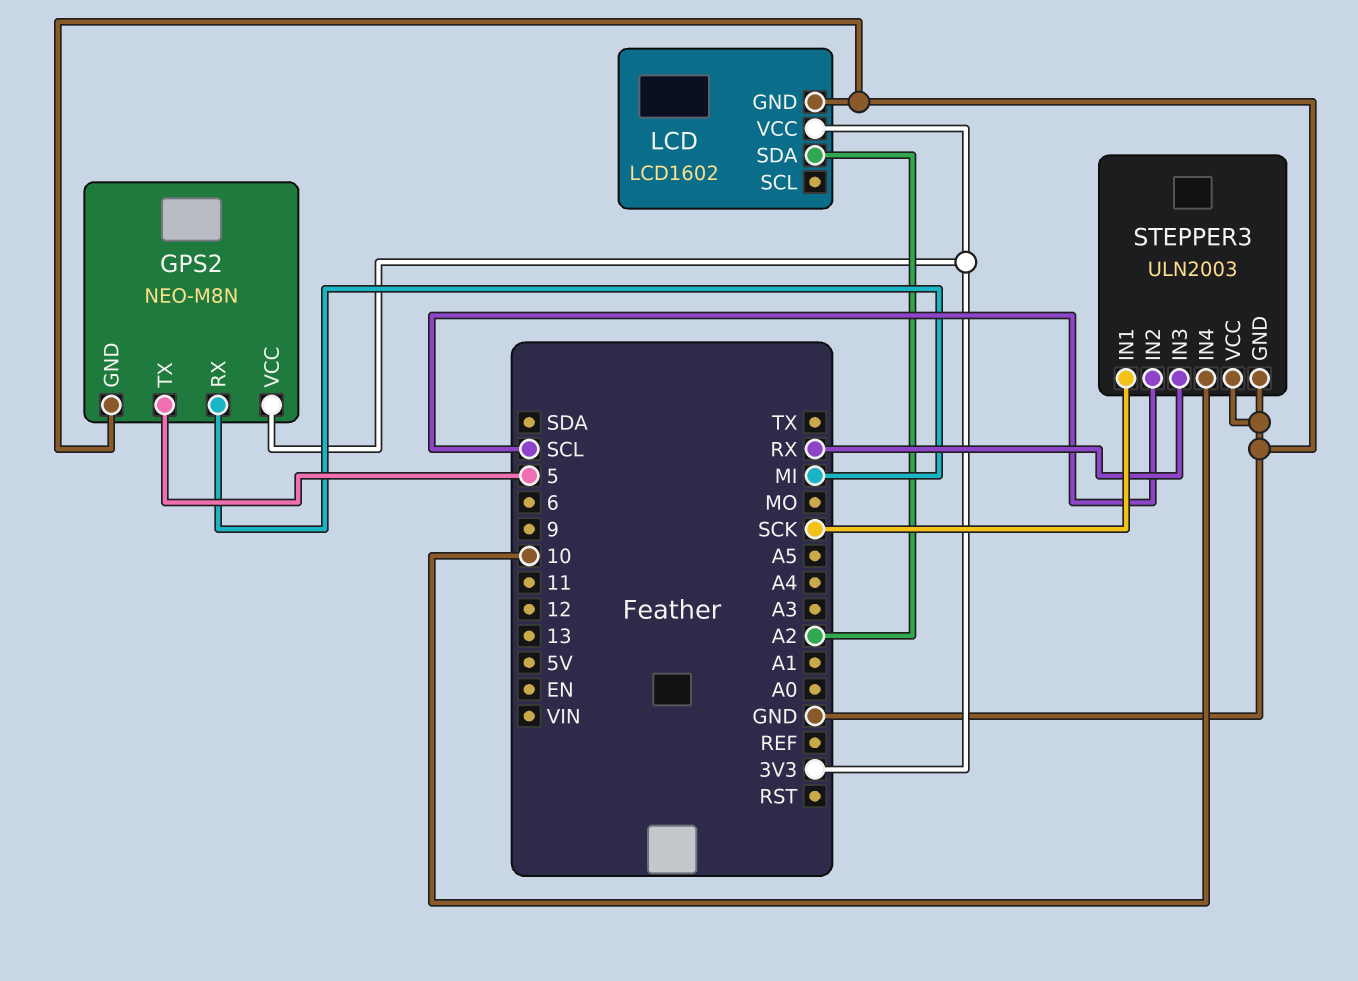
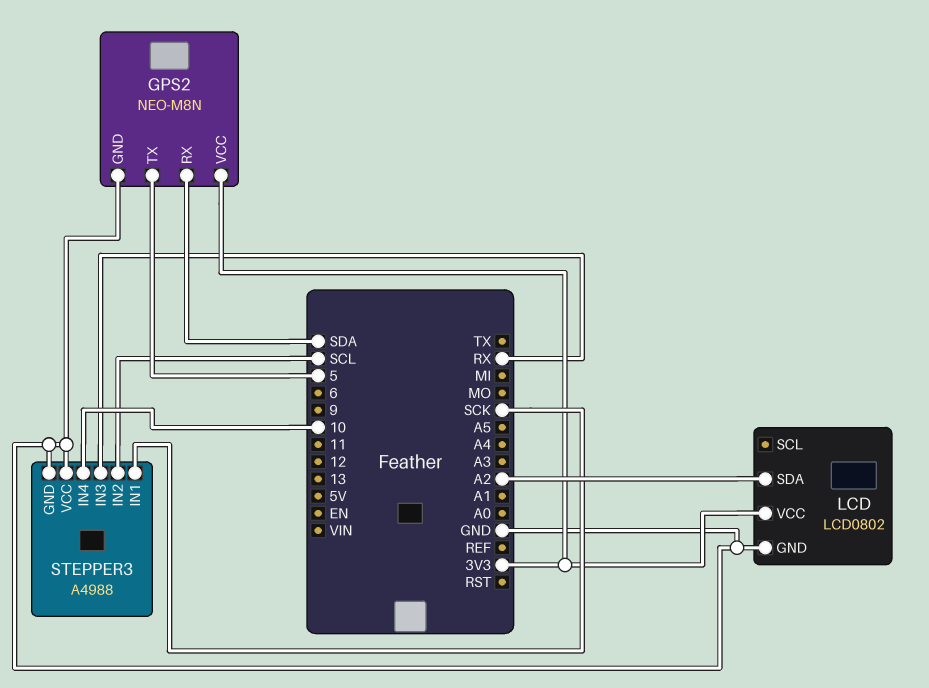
GPS2 pin RX: MI -> SDA
LCD: LCD1602 -> LCD0802
STEPPER3: ULN2003 -> A4988

